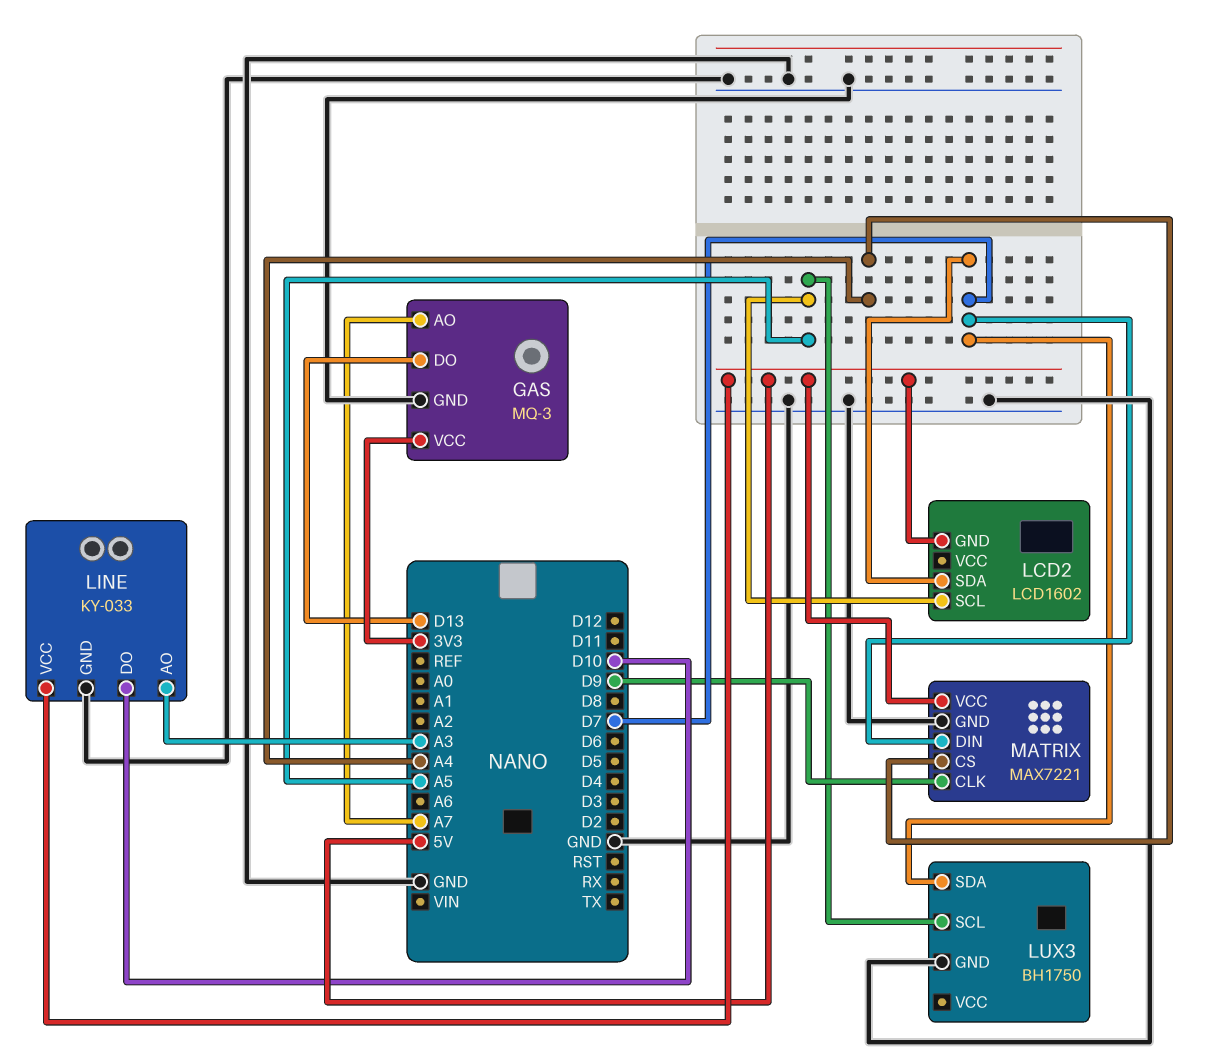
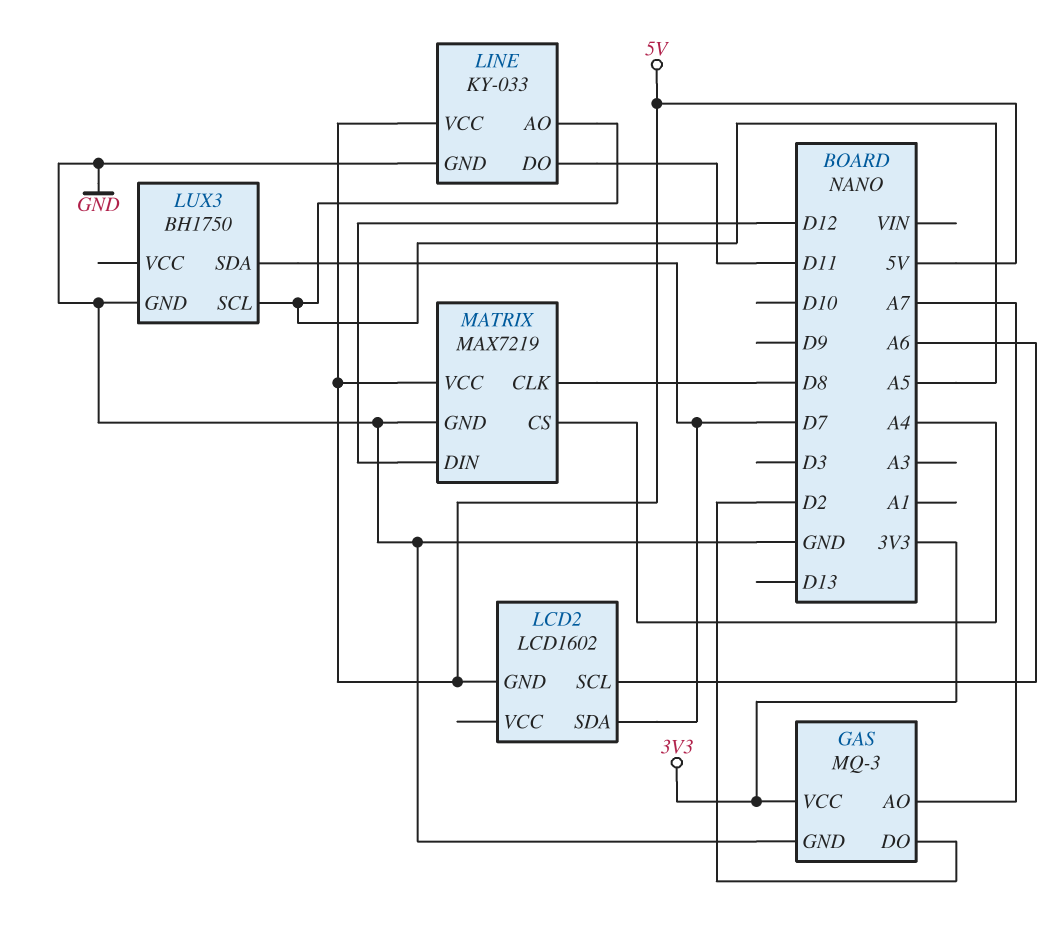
GAS pin DO: D13 -> D2
LCD2 pin SCL: A5 -> A6
LINE pin AO: A3 -> A5
LINE pin DO: D10 -> D11
MATRIX: MAX7221 -> MAX7219
MATRIX pin CLK: D9 -> D8
MATRIX pin DIN: D7 -> D12

